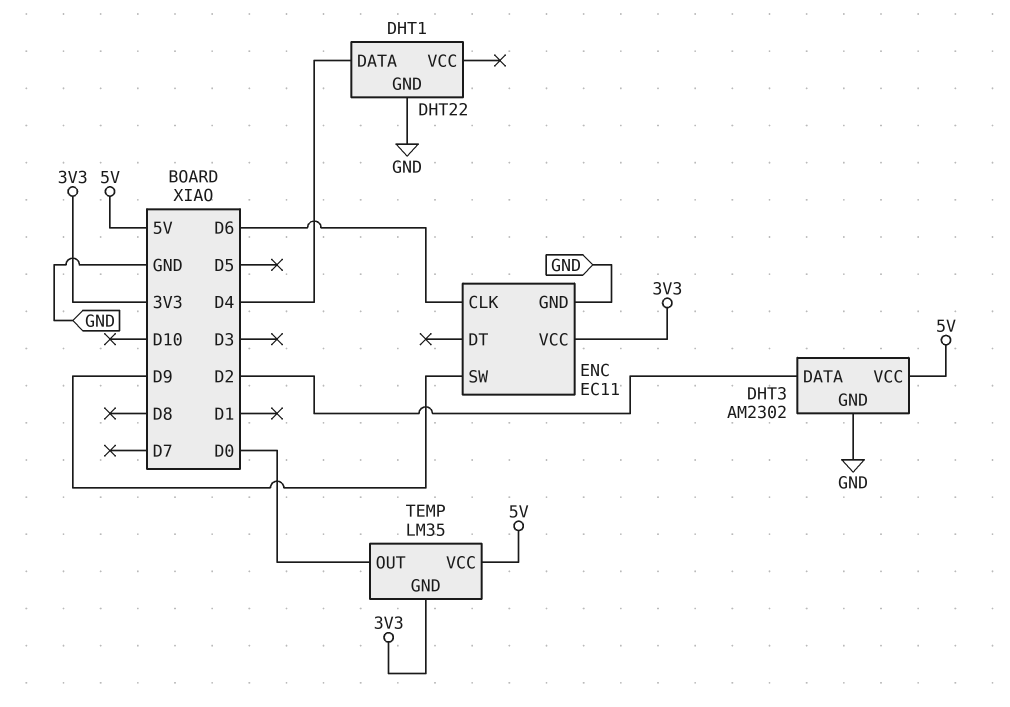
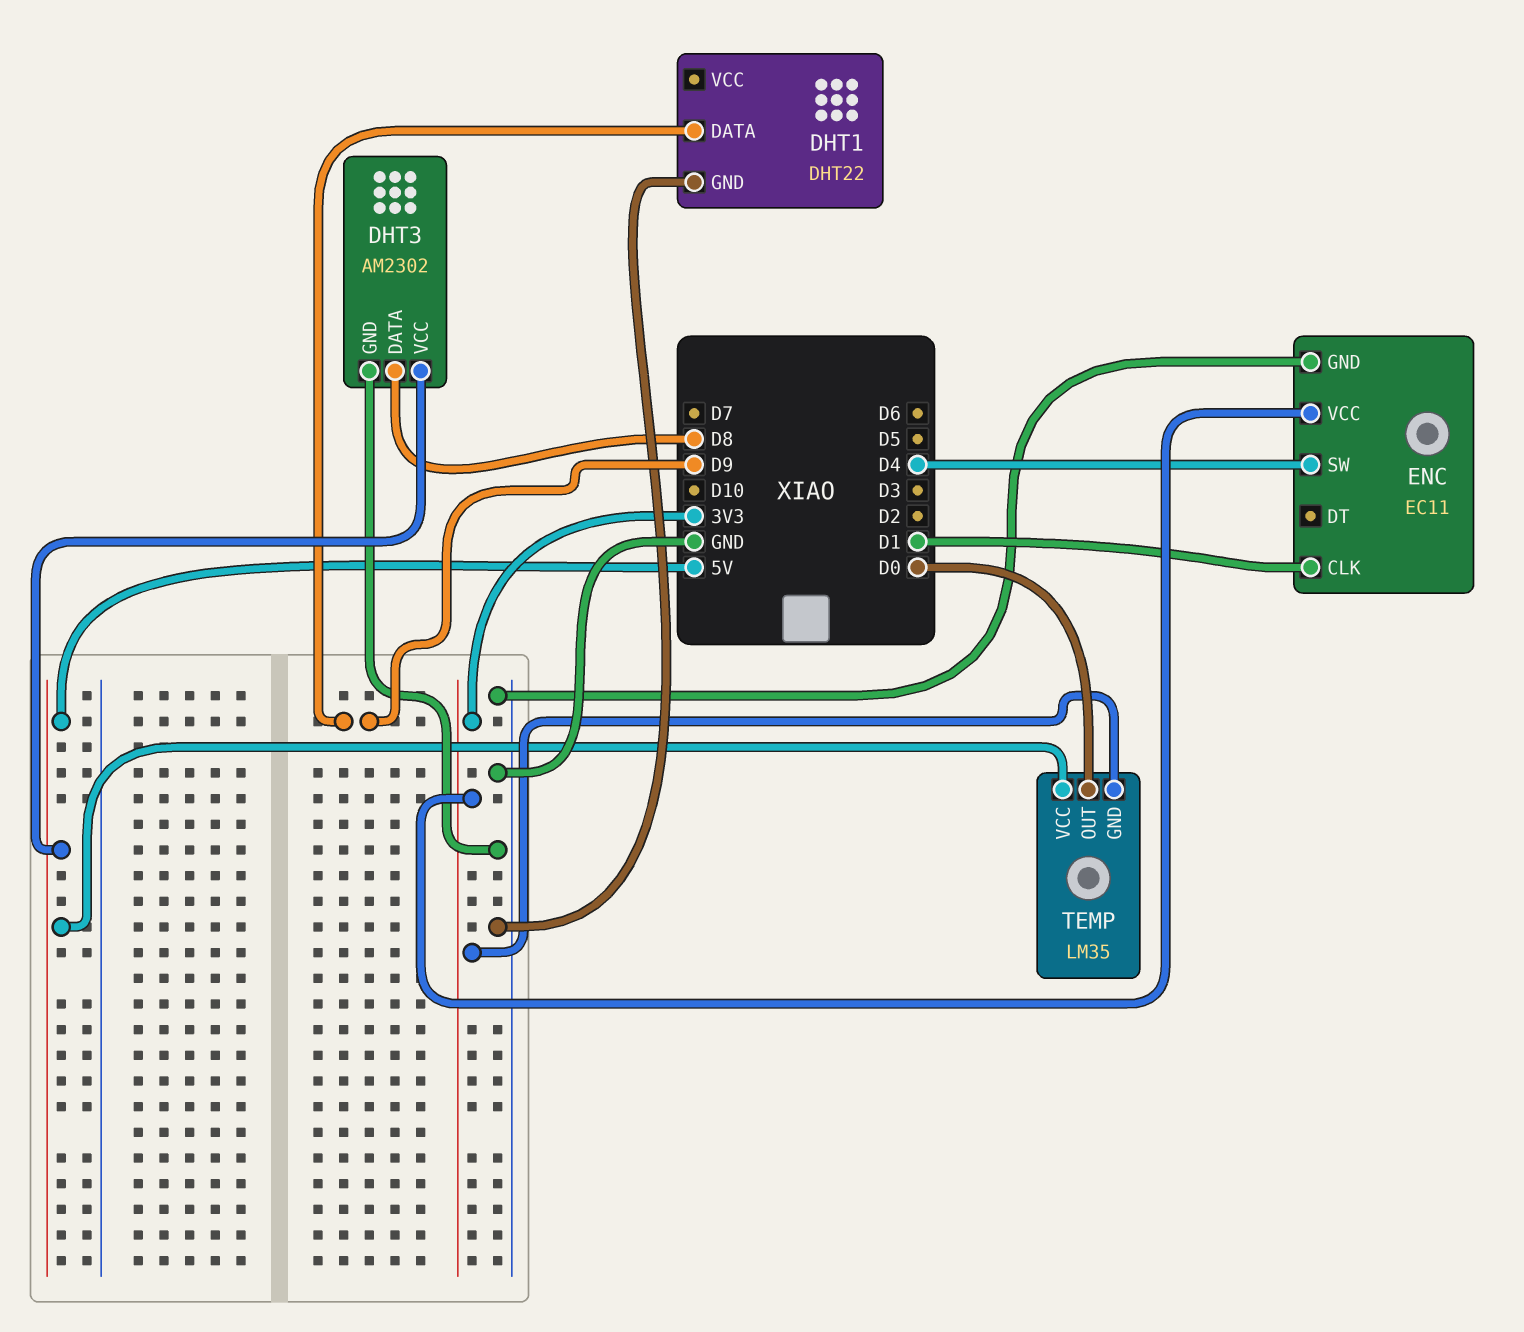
DHT1 pin DATA: D4 -> D9
DHT3 pin DATA: D2 -> D8
ENC pin CLK: D6 -> D1
ENC pin SW: D9 -> D4

